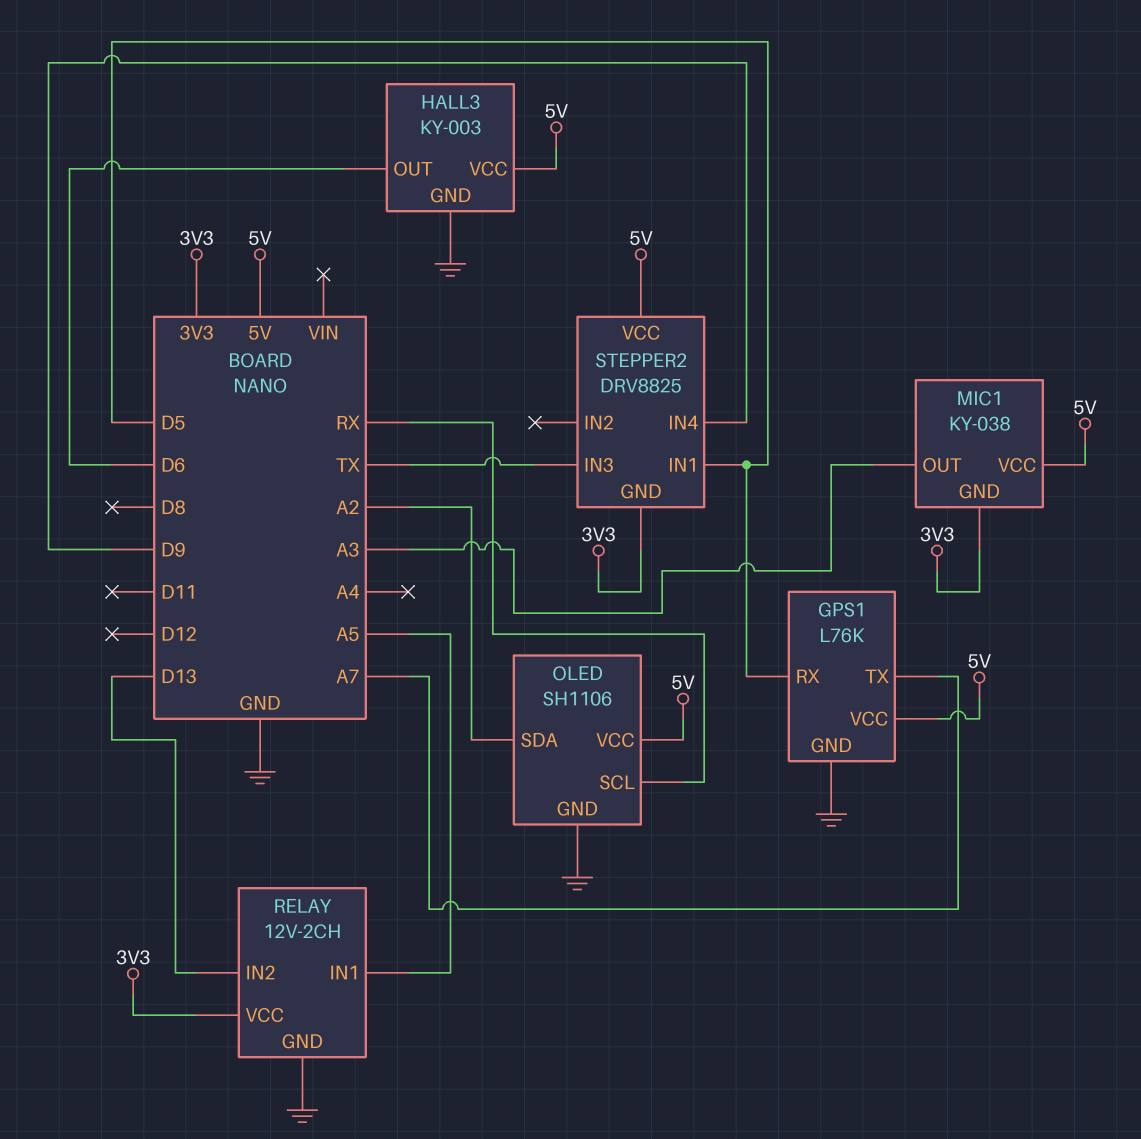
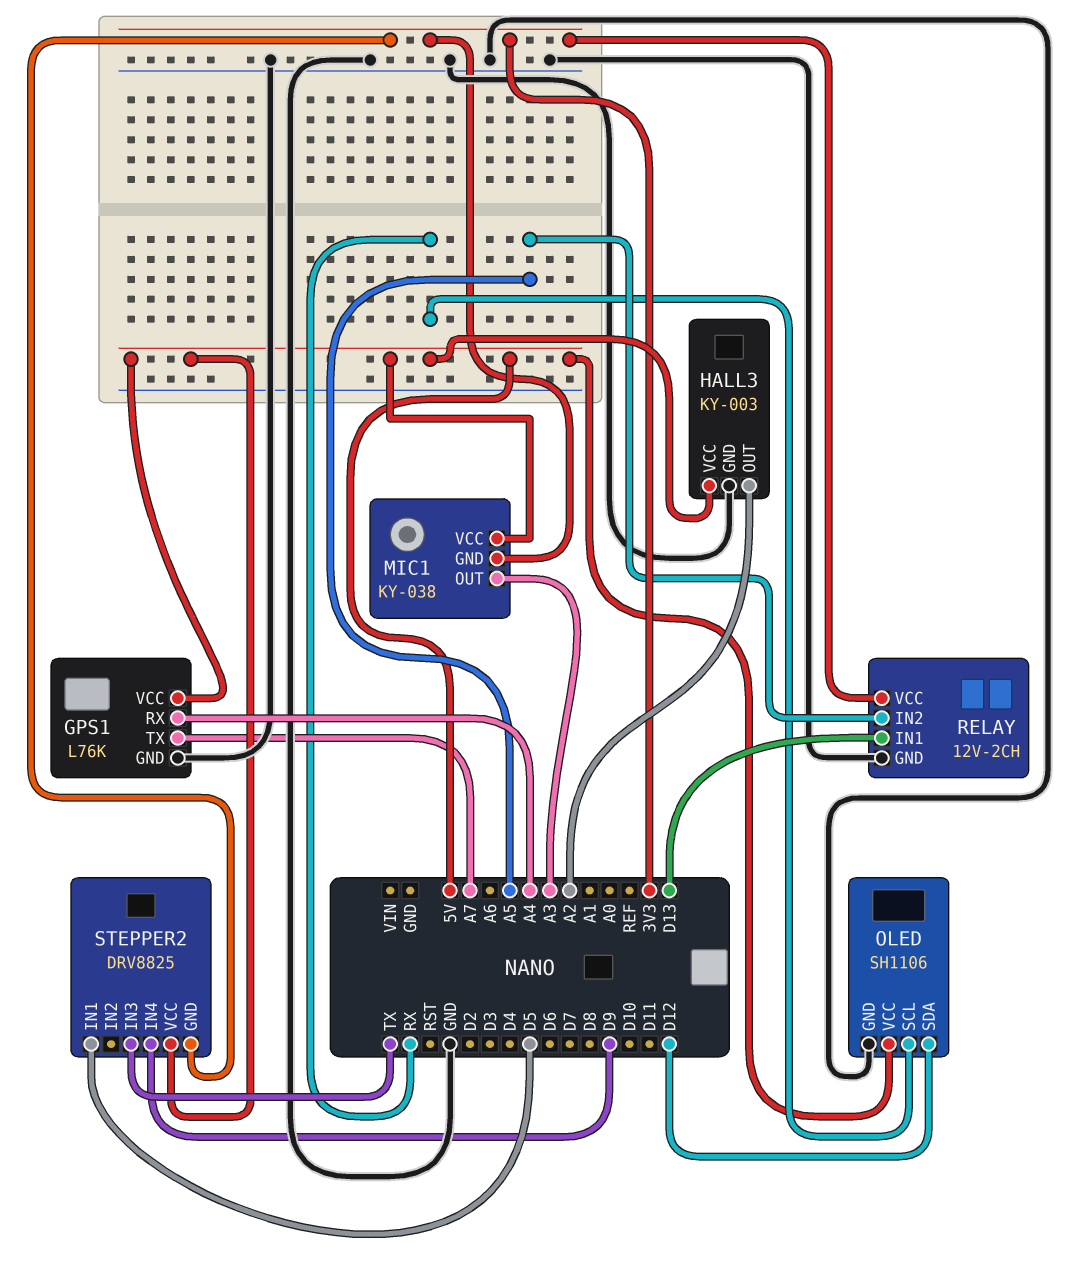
GPS1 pin RX: D5 -> A4
HALL3 pin OUT: D6 -> A2
OLED pin SDA: A2 -> D12
RELAY pin IN1: A5 -> D13
RELAY pin IN2: D13 -> A5

